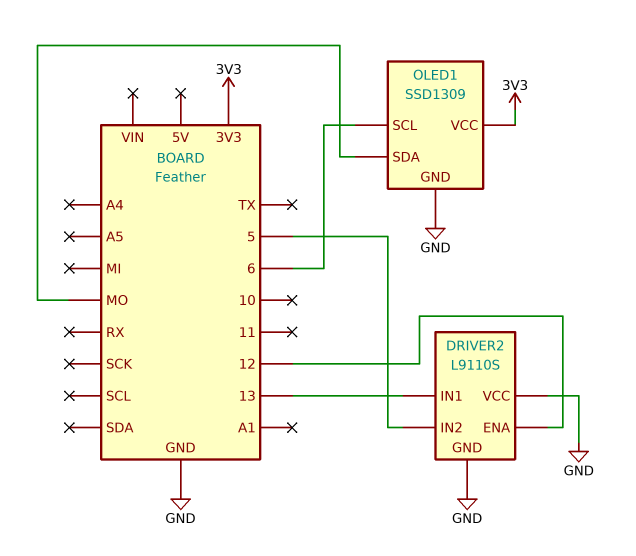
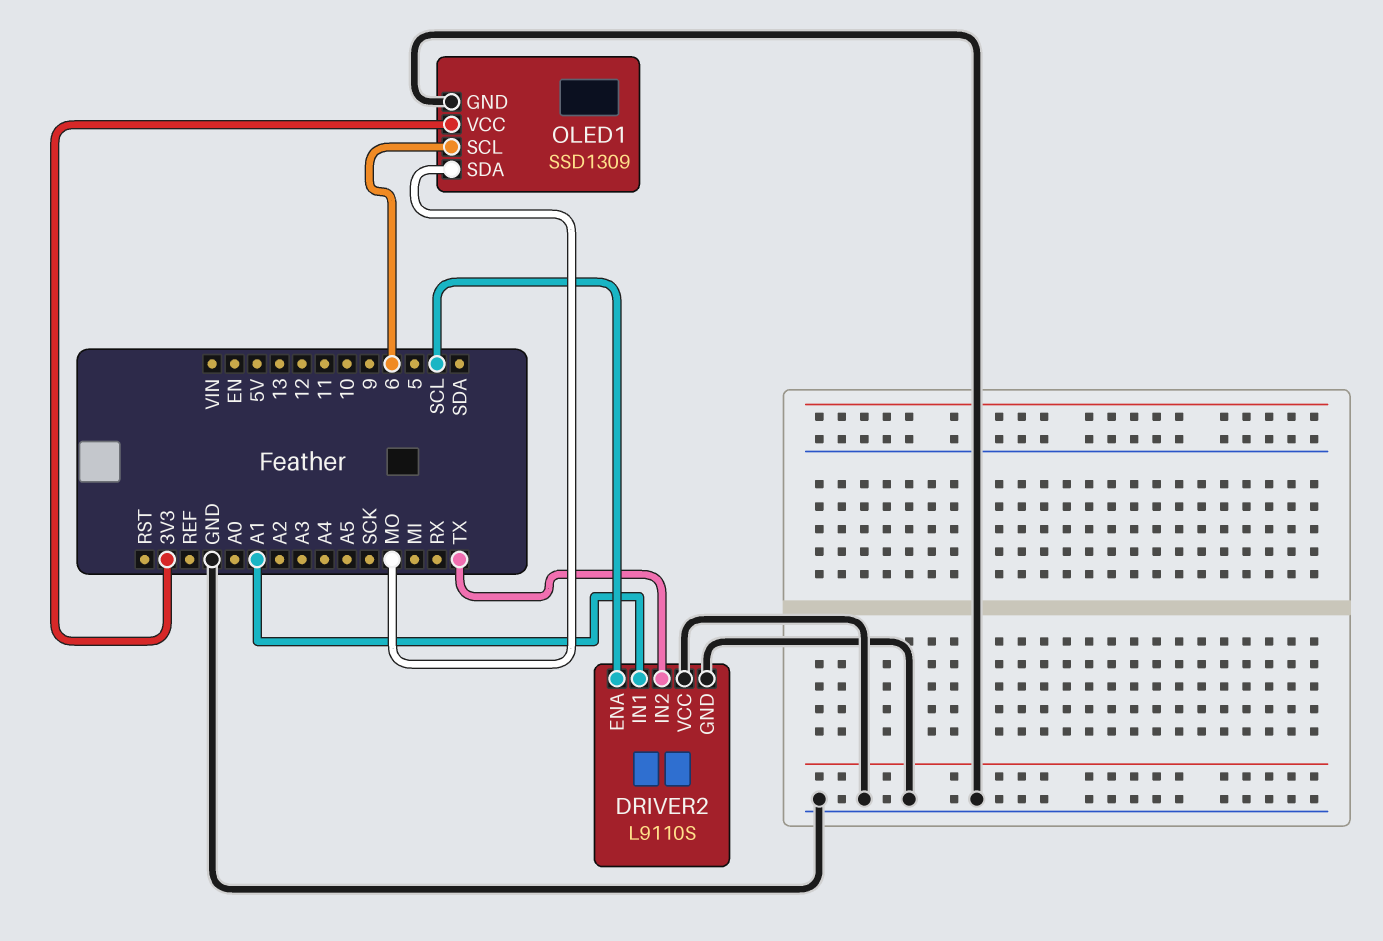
DRIVER2 pin ENA: 12 -> SCL
DRIVER2 pin IN1: 13 -> A1
DRIVER2 pin IN2: 5 -> TX

